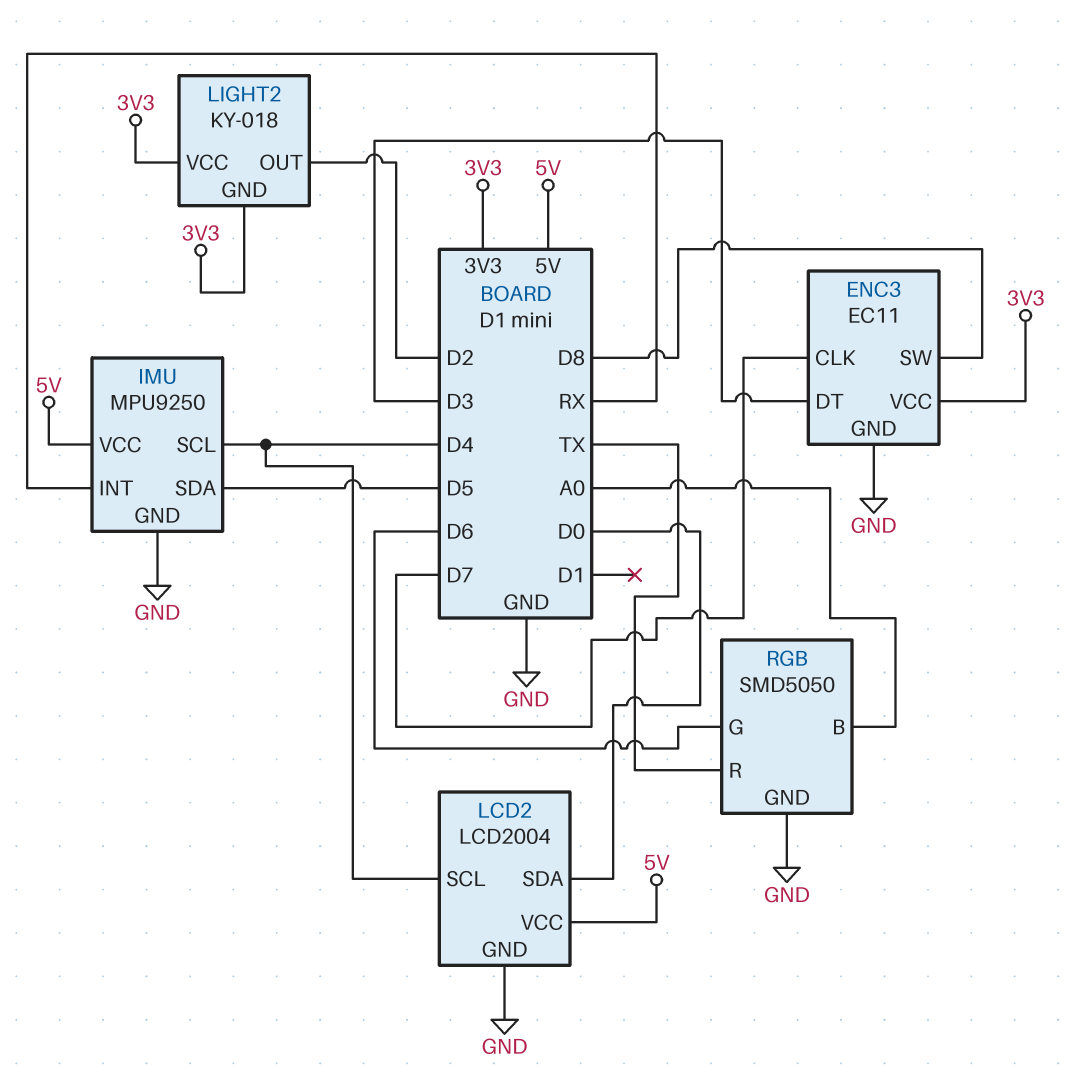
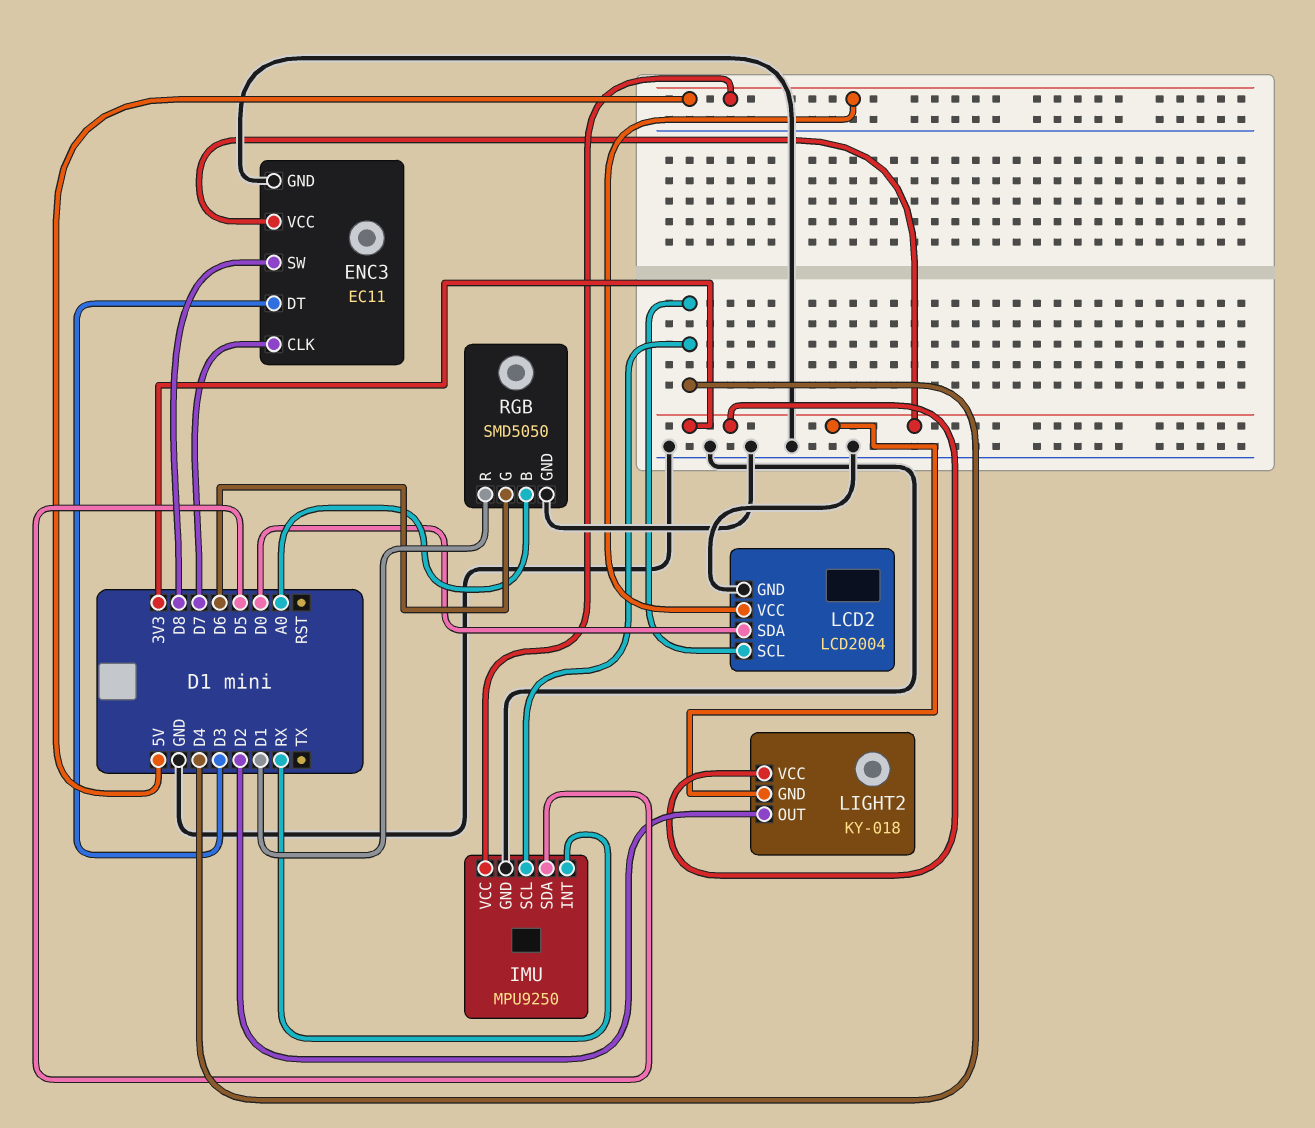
RGB pin R: TX -> D1

